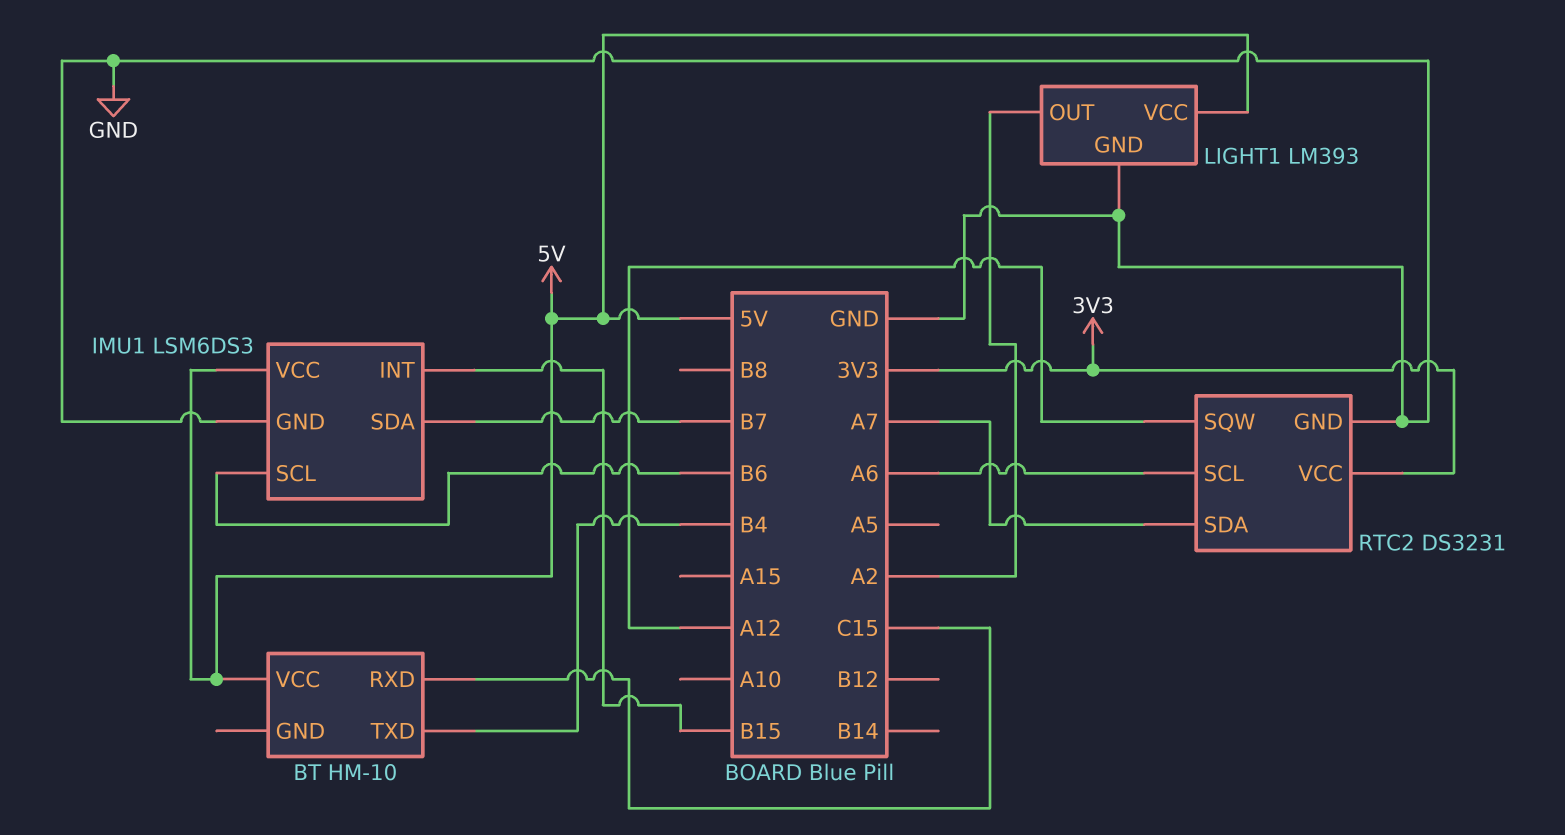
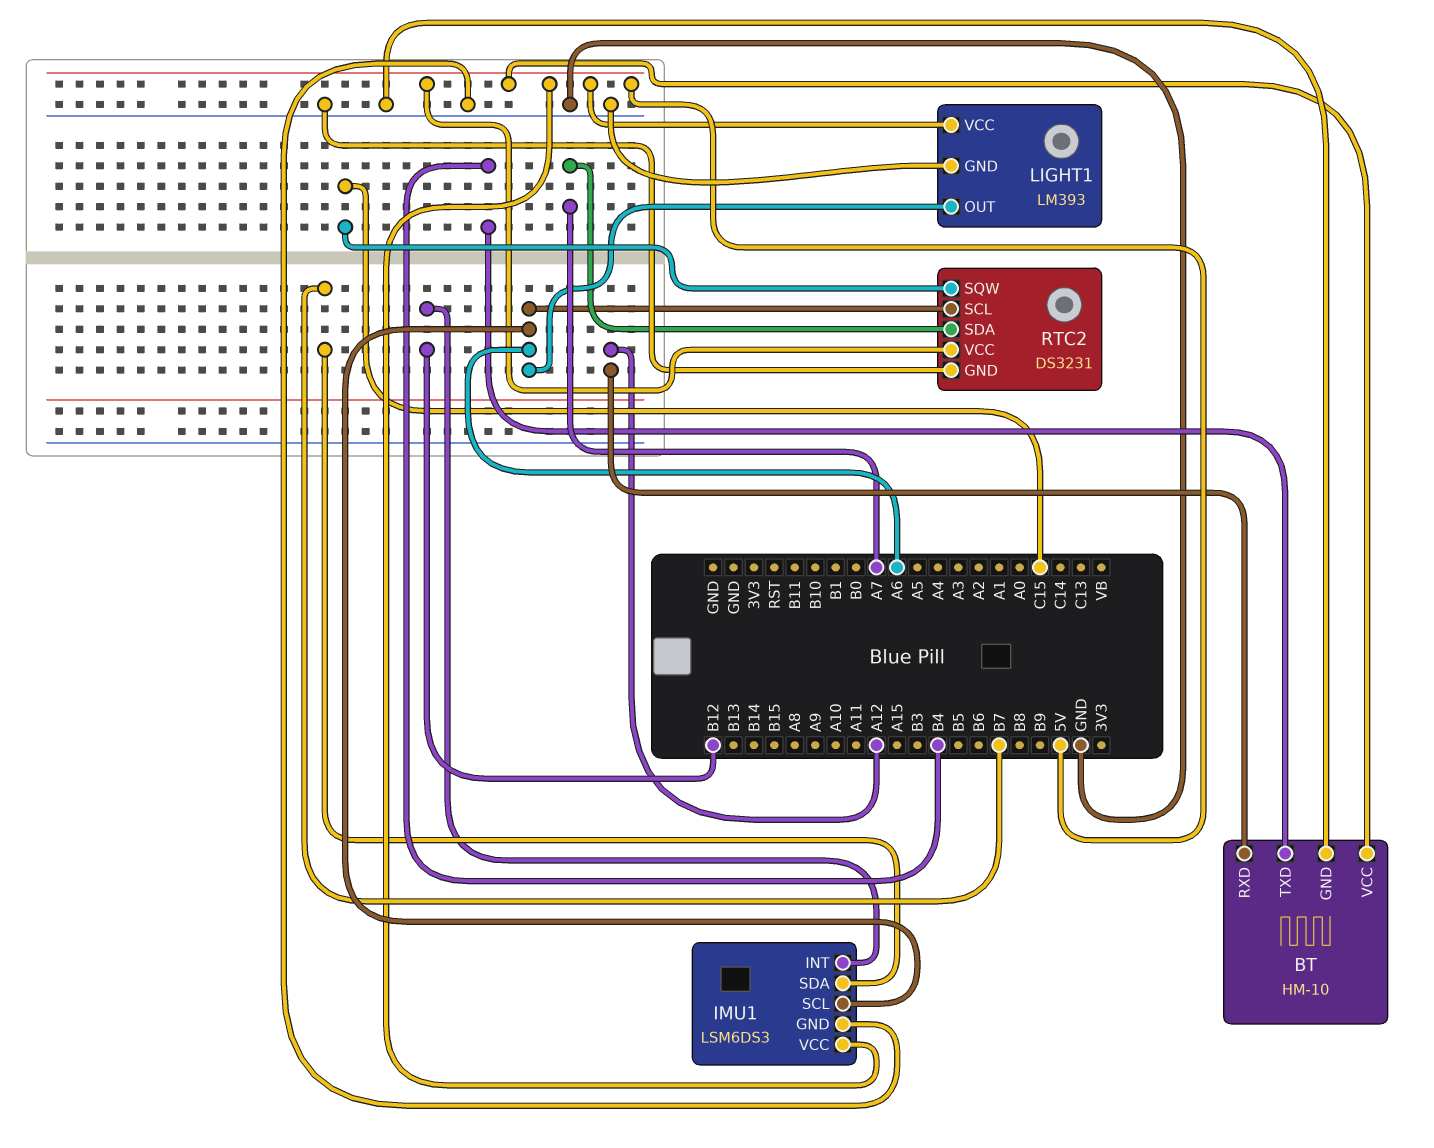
BT pin GND: none -> GND
BT pin RXD: C15 -> A12
IMU1 pin INT: B15 -> B12
IMU1 pin SCL: B6 -> A6
LIGHT1 pin OUT: A2 -> A6
RTC2 pin SQW: A12 -> C15
RTC2 pin VCC: 3V3 -> 5V

